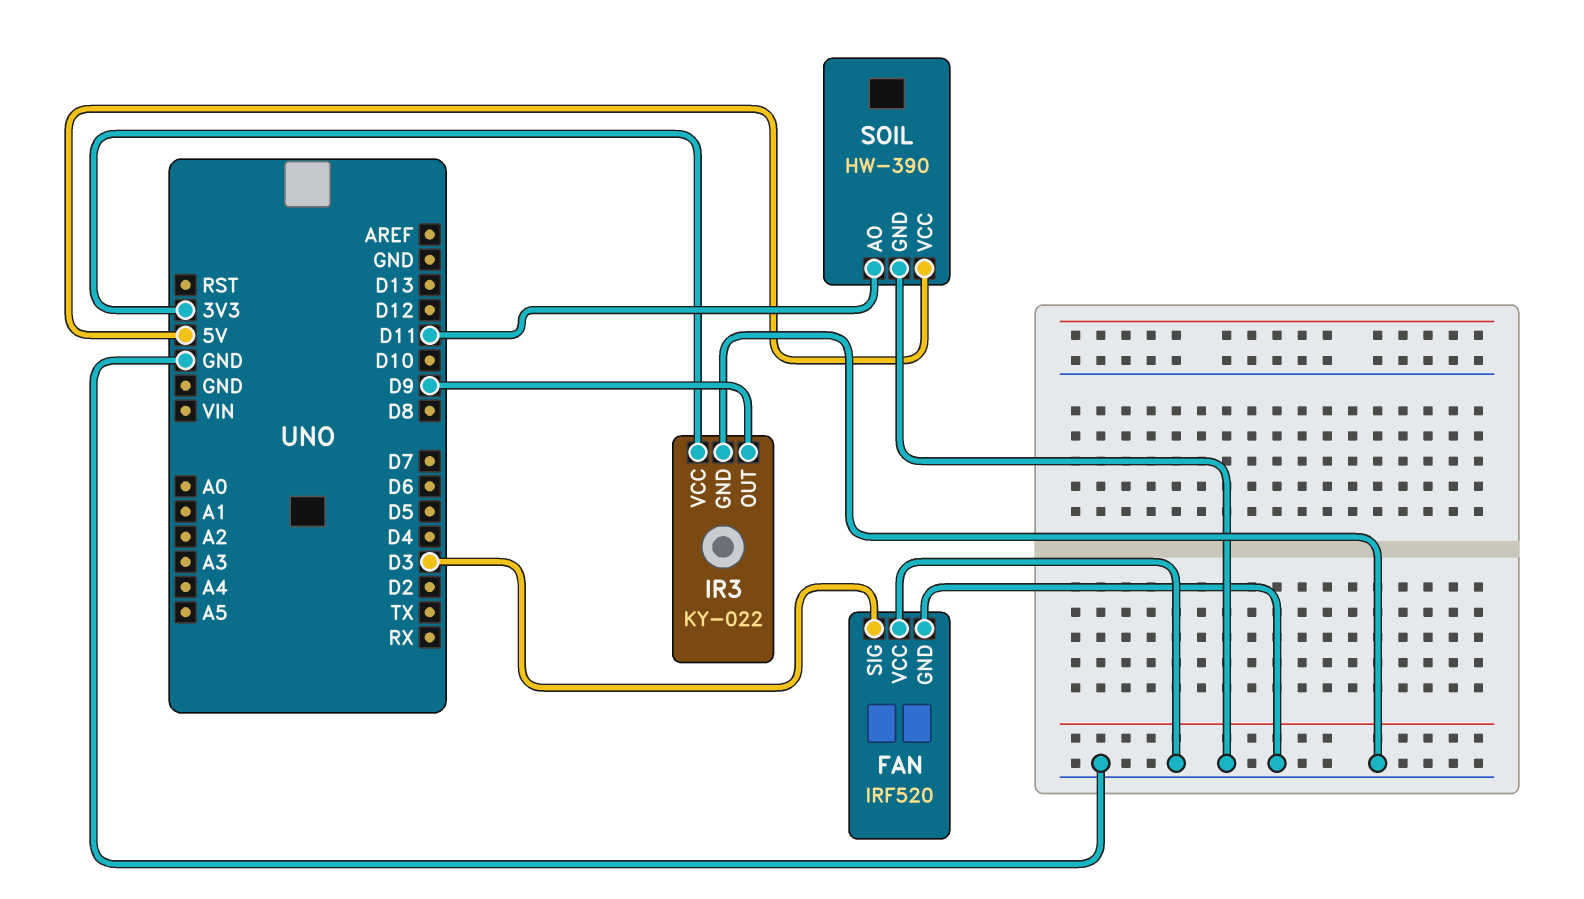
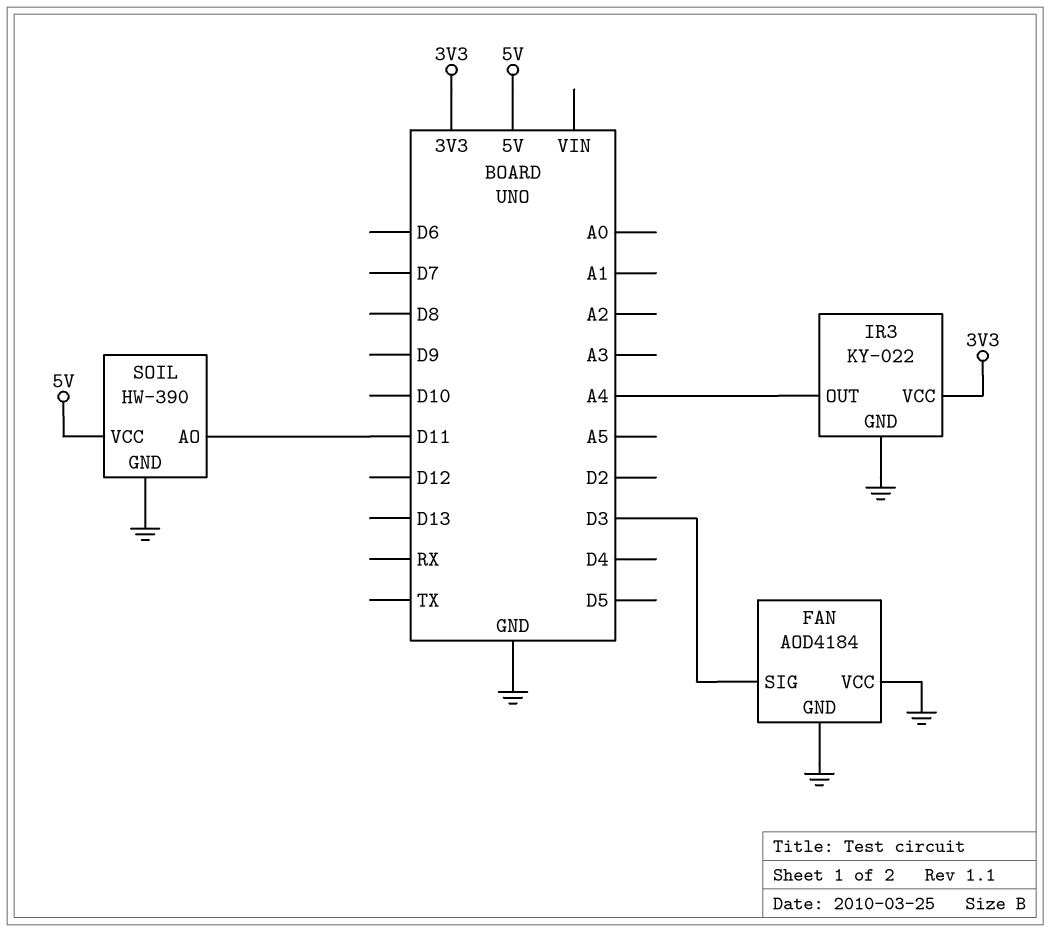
FAN: IRF520 -> AOD4184
IR3 pin OUT: D9 -> A4

